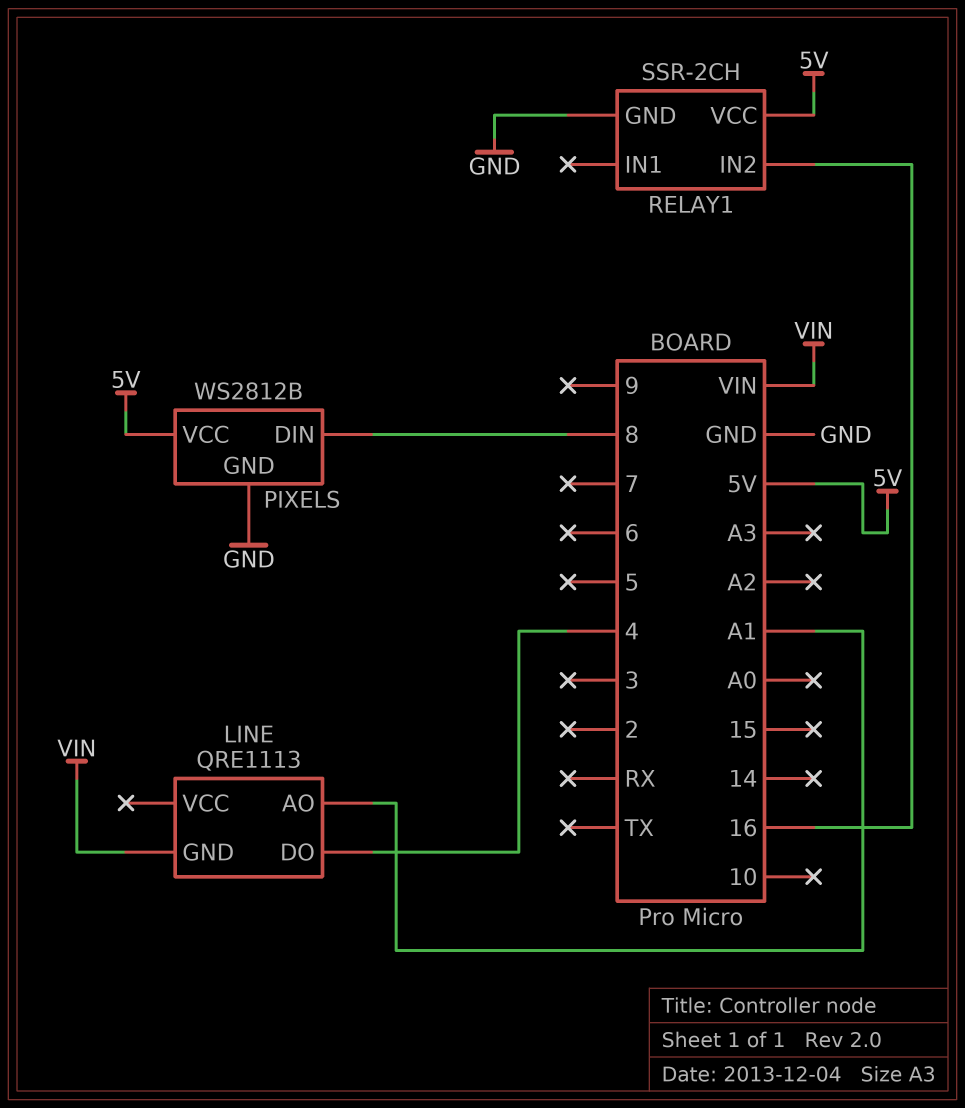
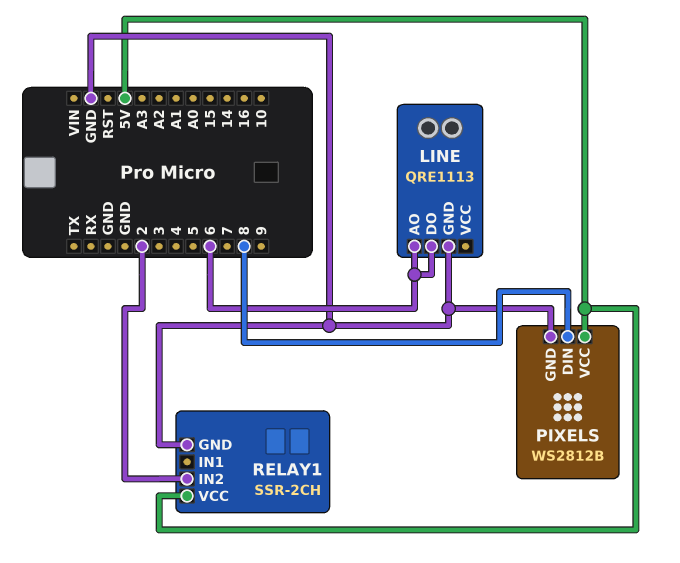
LINE pin AO: A1 -> 6
LINE pin DO: 4 -> 6
LINE pin GND: VIN -> GND
RELAY1 pin IN2: 16 -> 2

